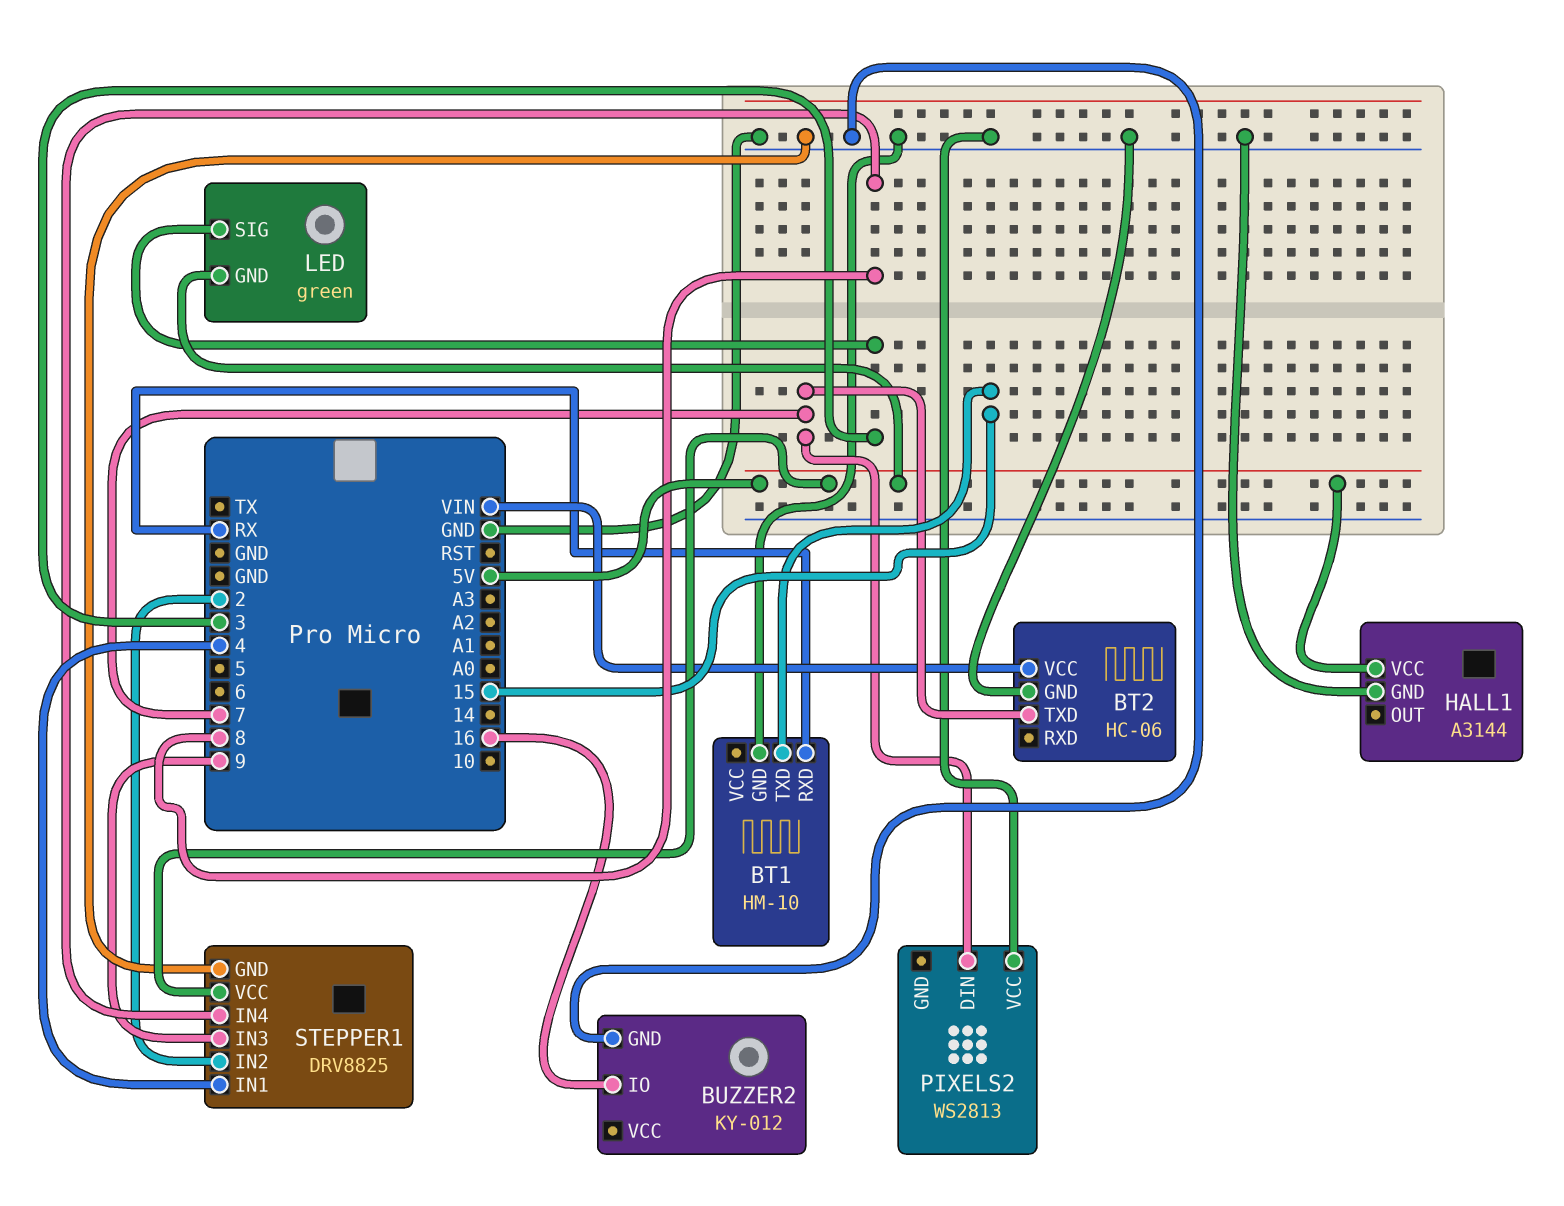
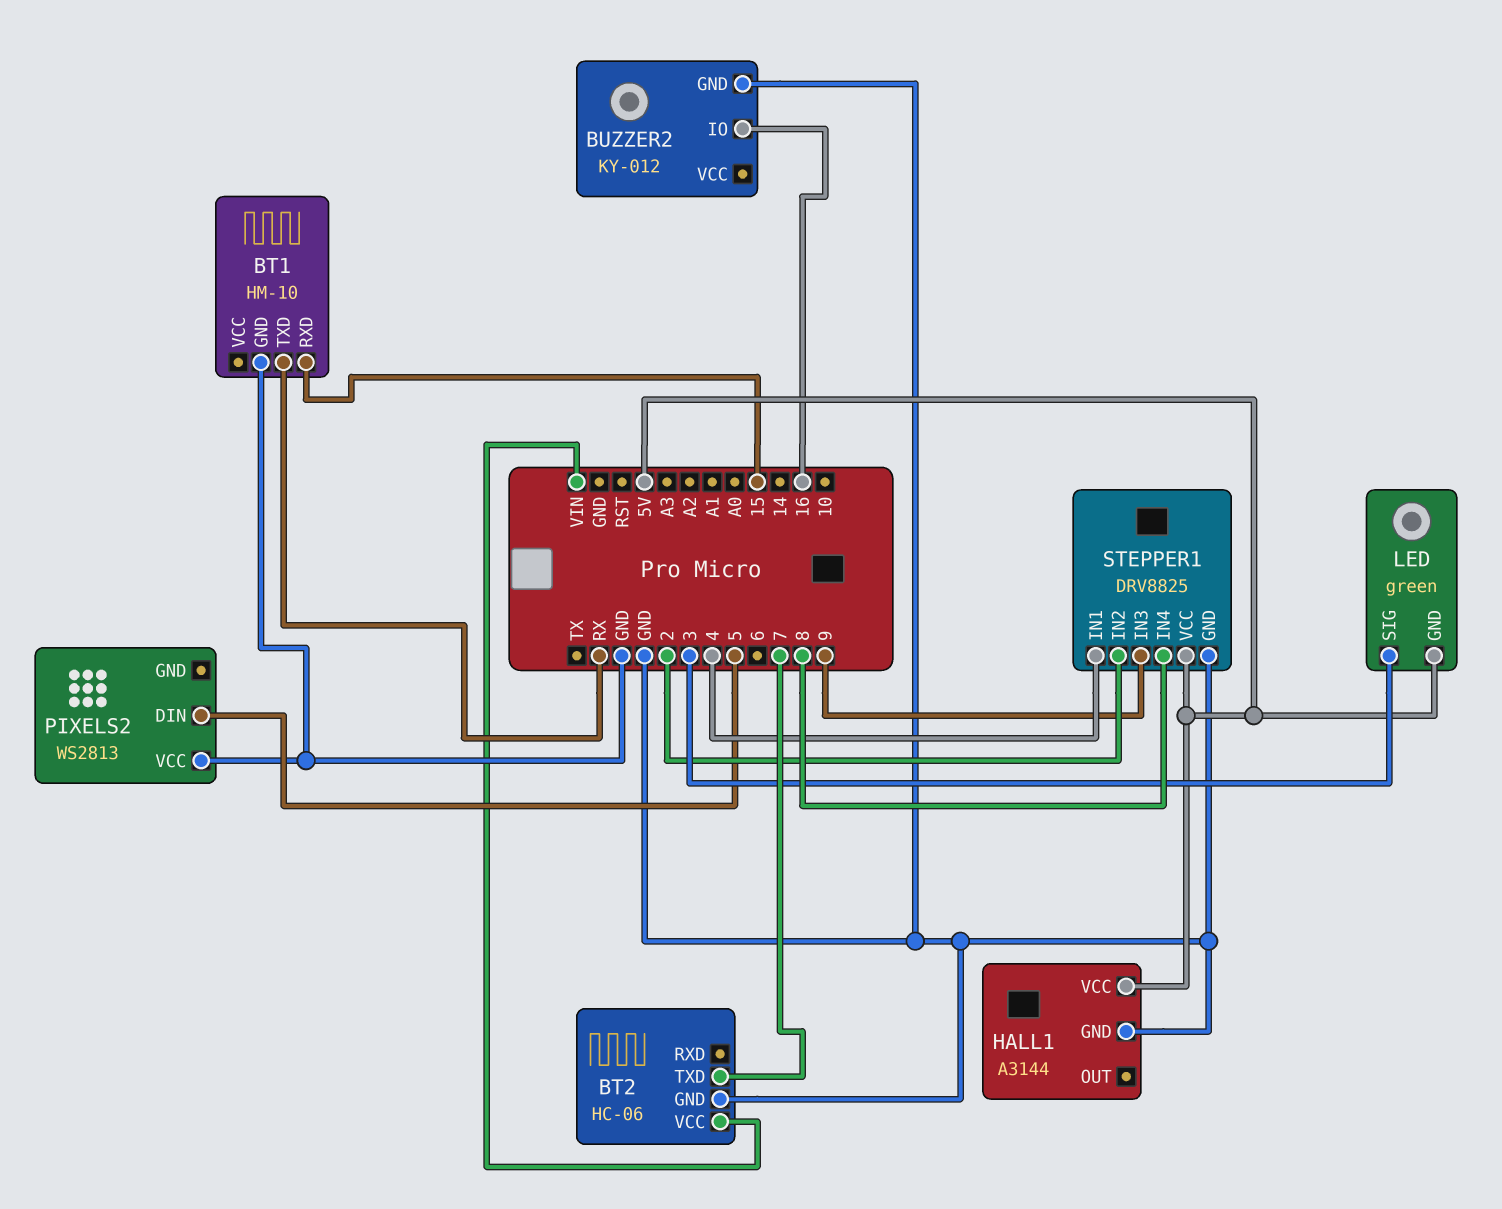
BT1 pin RXD: RX -> 15
BT1 pin TXD: 15 -> RX
PIXELS2 pin DIN: 7 -> 5

